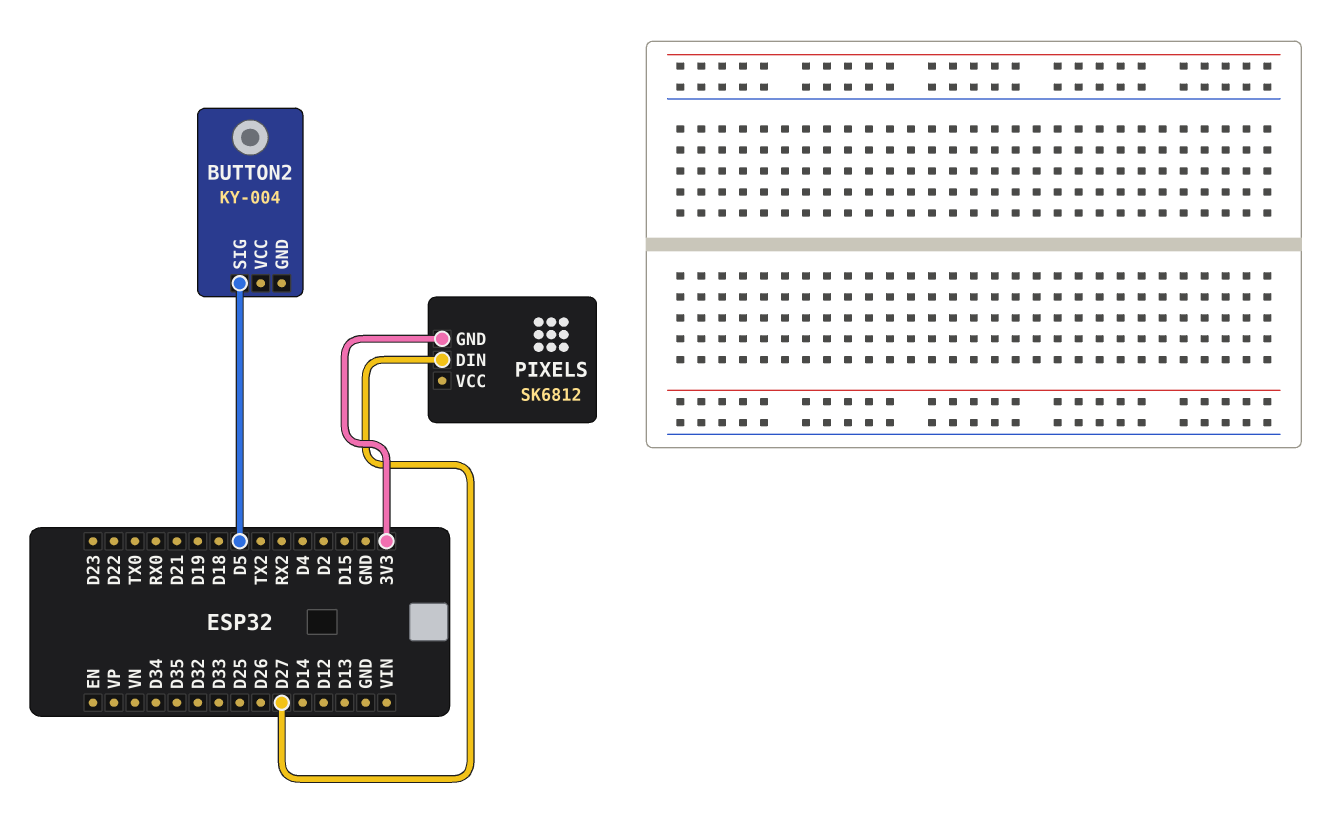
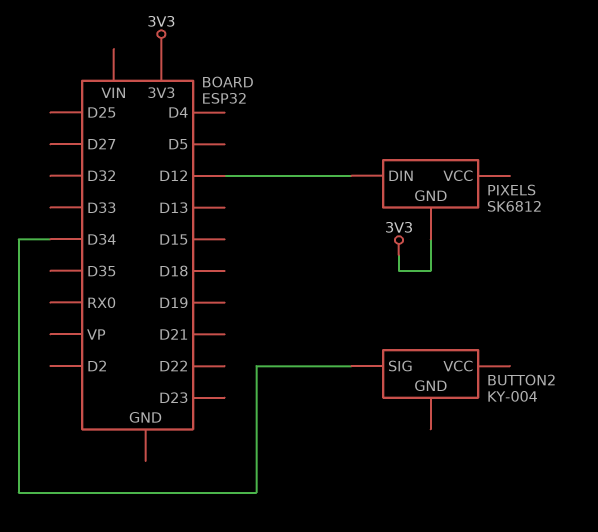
BUTTON2 pin SIG: D5 -> D34
PIXELS pin DIN: D27 -> D12

